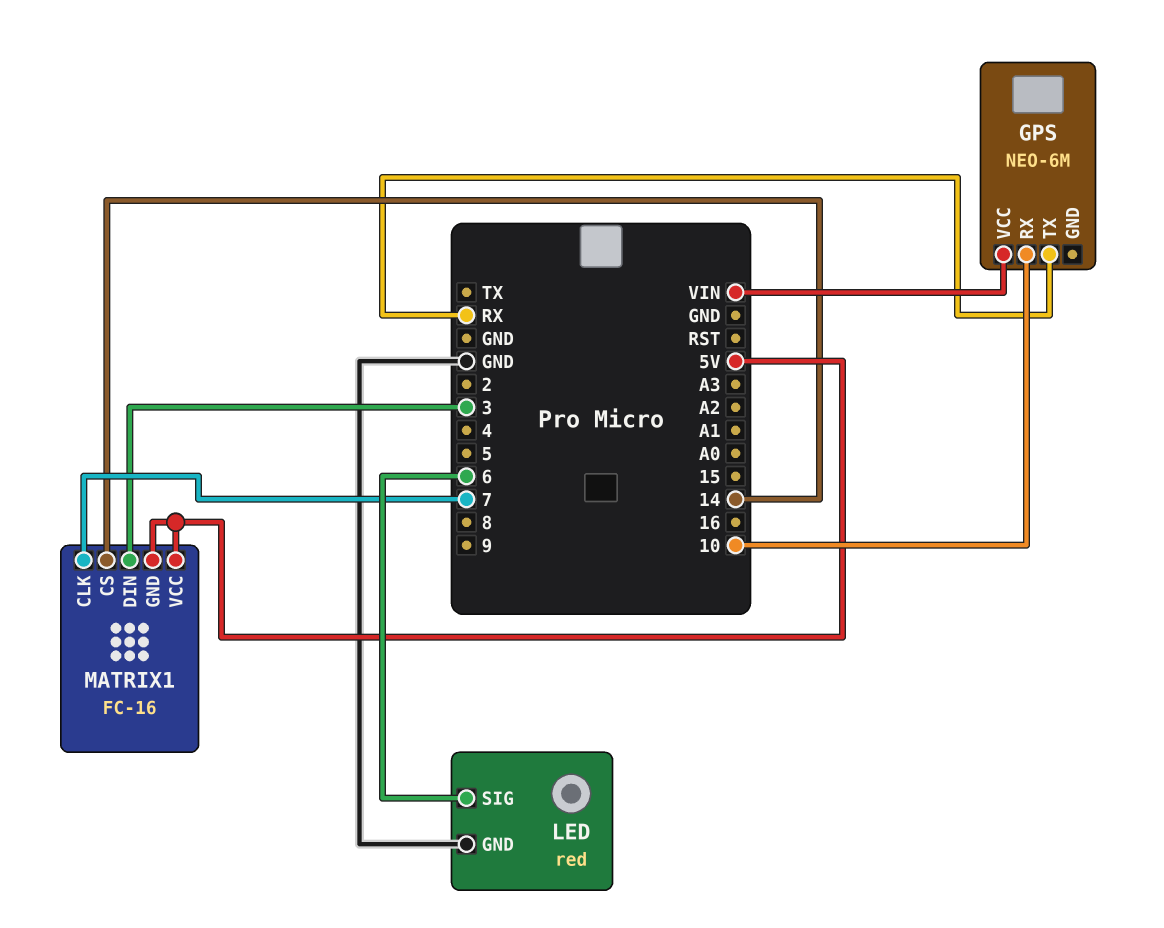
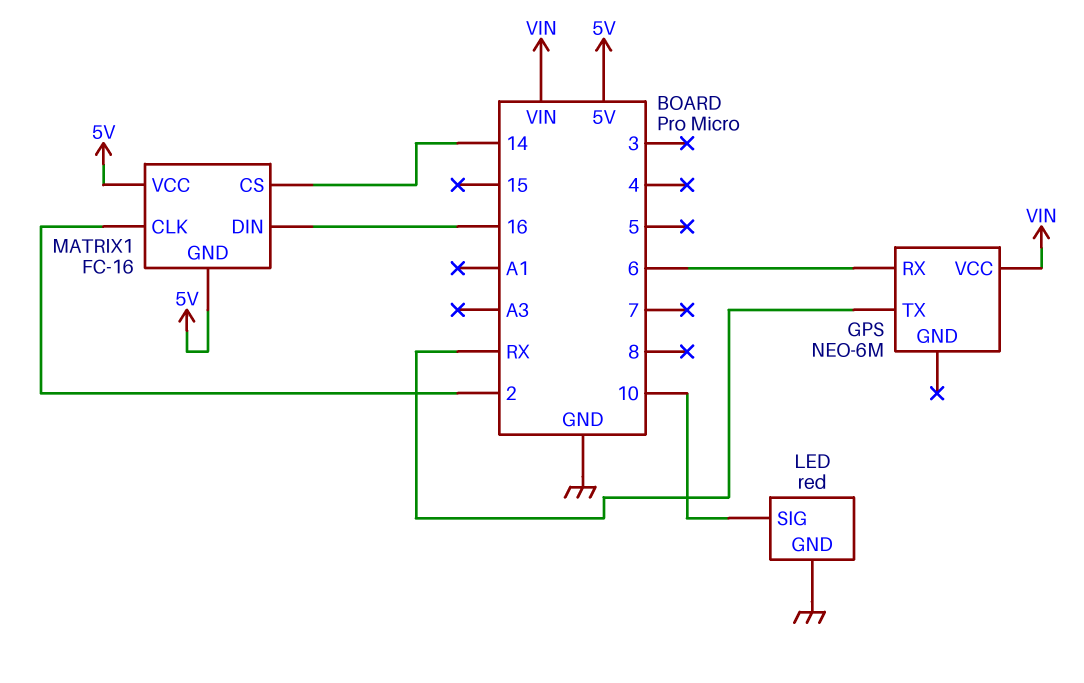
GPS pin RX: 10 -> 6
LED pin SIG: 6 -> 10
MATRIX1 pin CLK: 7 -> 2
MATRIX1 pin DIN: 3 -> 16

